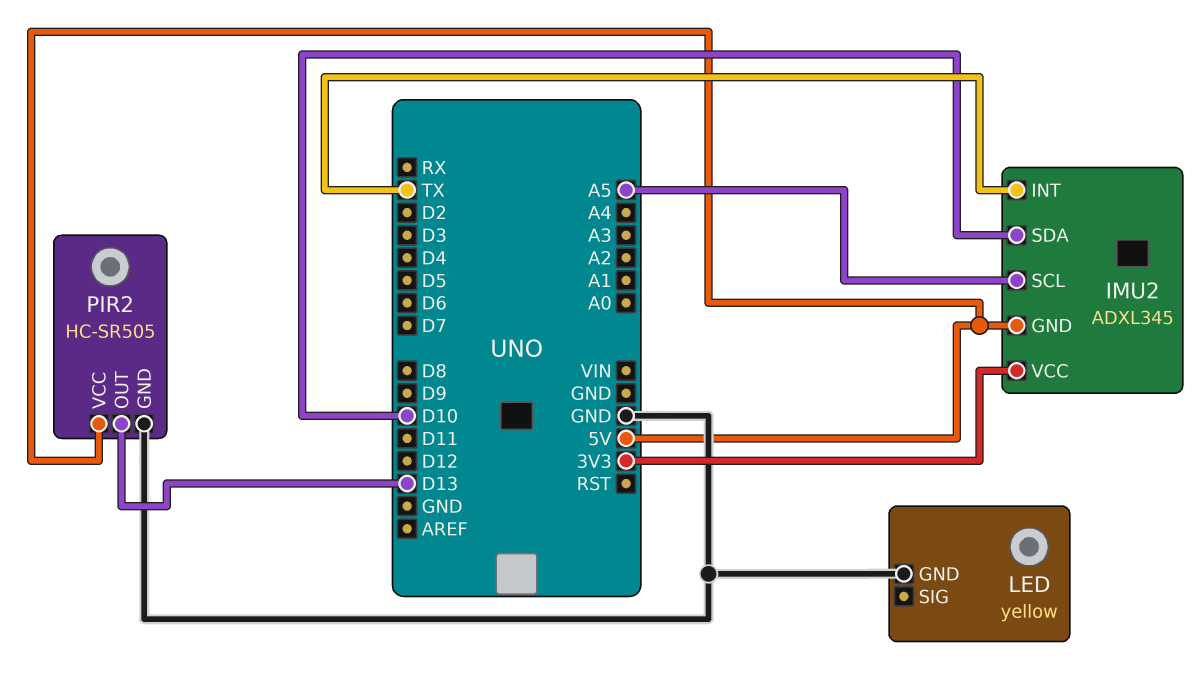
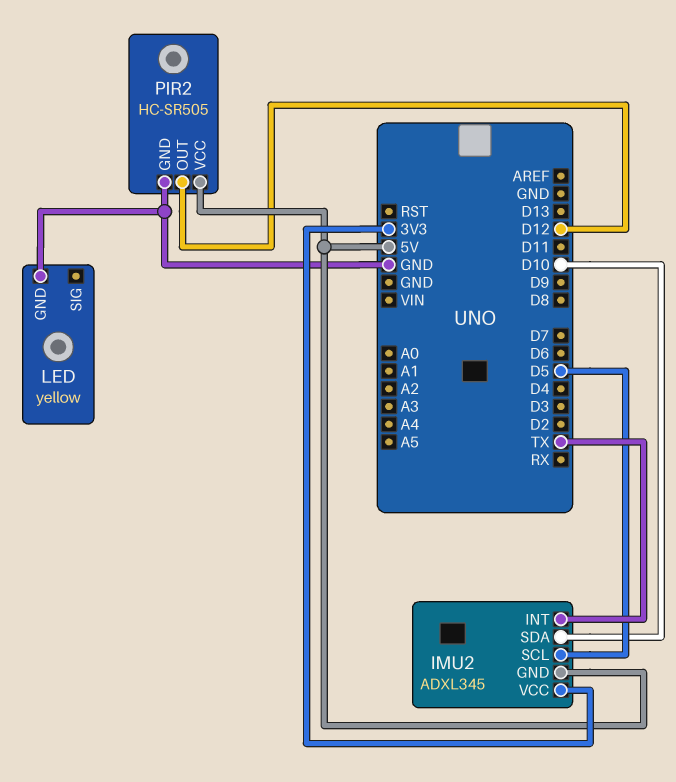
IMU2 pin SCL: A5 -> D5
PIR2 pin OUT: D13 -> D12

